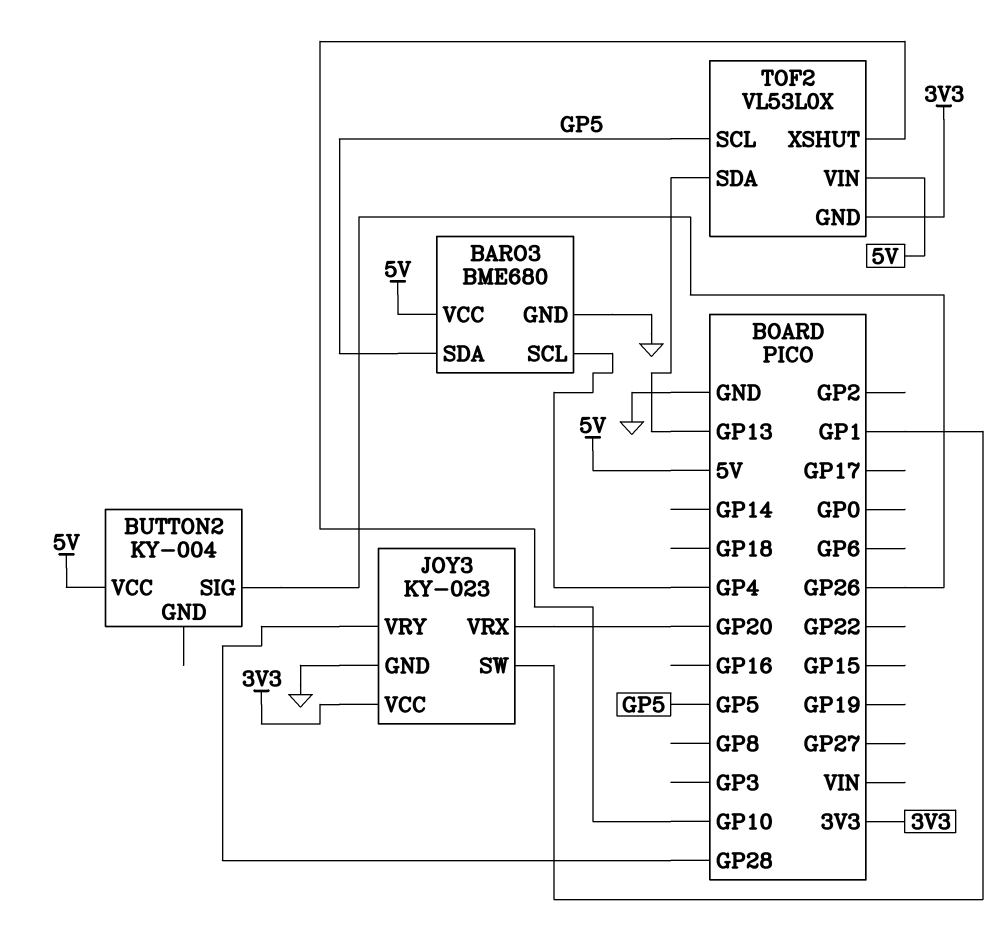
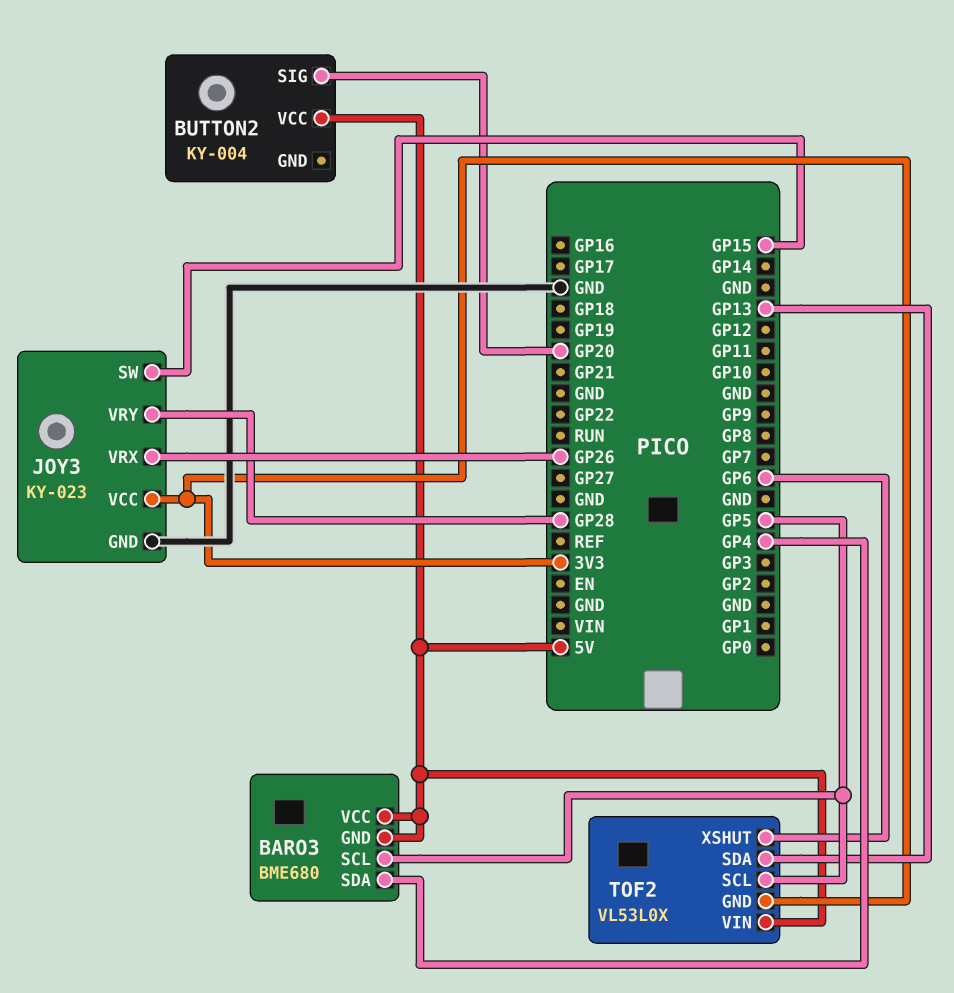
BARO3 pin GND: GND -> 5V
BARO3 pin SCL: GP4 -> GP5
BARO3 pin SDA: GP5 -> GP4
BUTTON2 pin SIG: GP26 -> GP20
JOY3 pin SW: GP1 -> GP15
JOY3 pin VRX: GP20 -> GP26
TOF2 pin XSHUT: GP10 -> GP6

